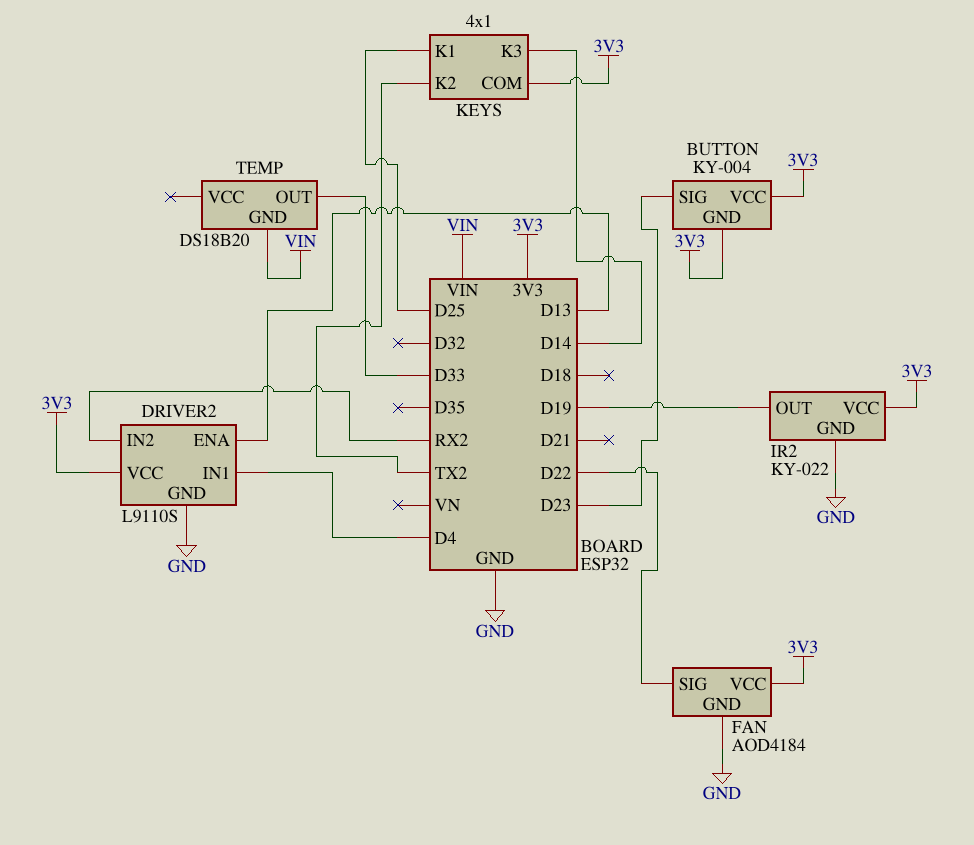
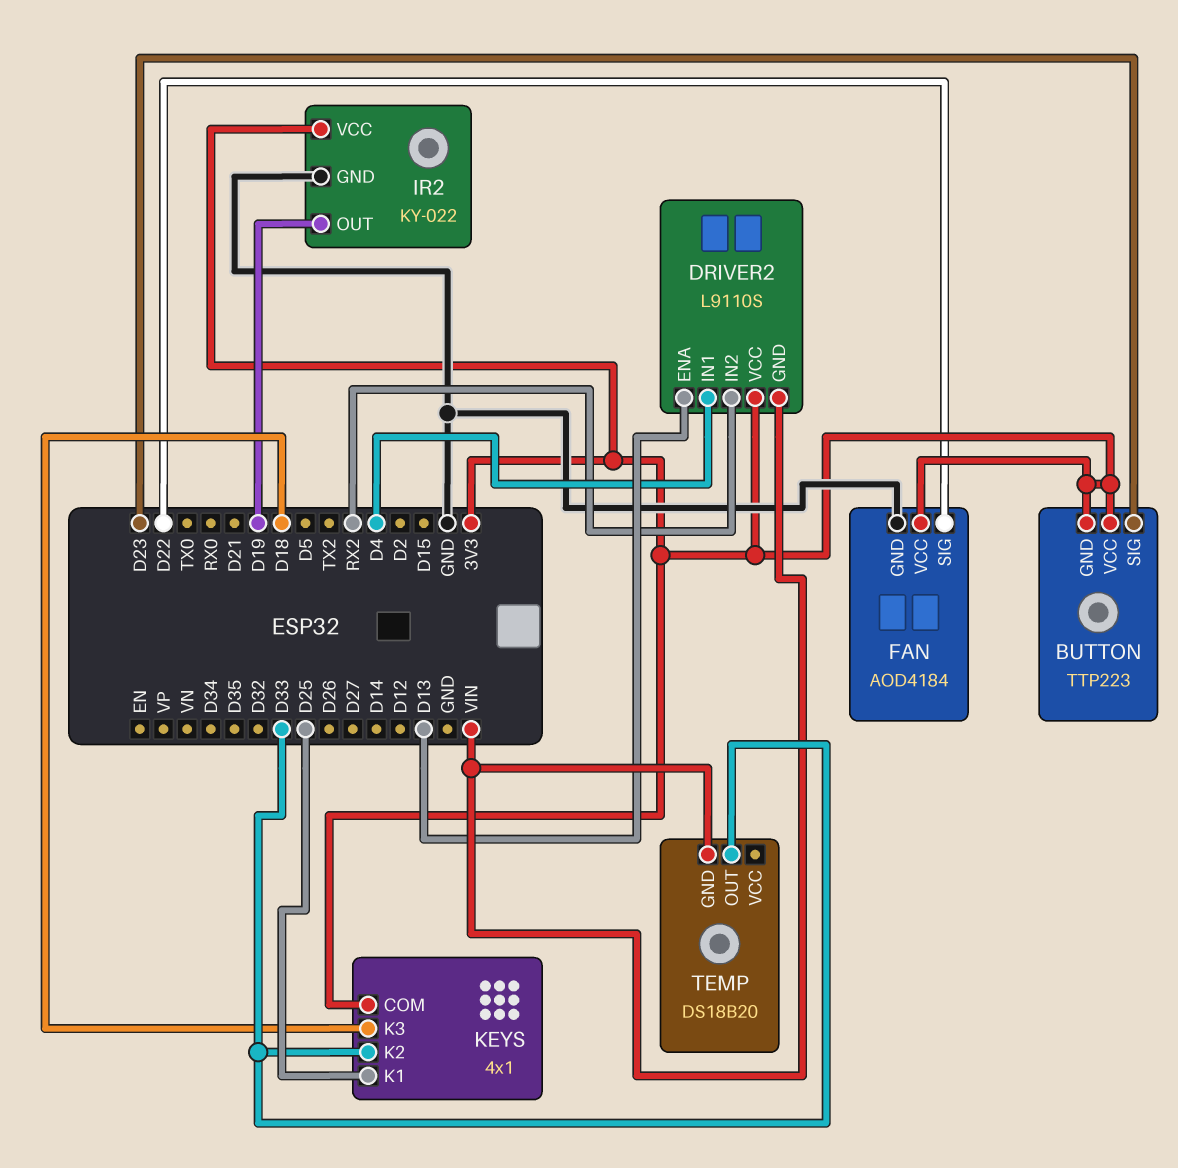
BUTTON: KY-004 -> TTP223
DRIVER2 pin GND: GND -> VIN
KEYS pin K2: TX2 -> D33
KEYS pin K3: D14 -> D18

